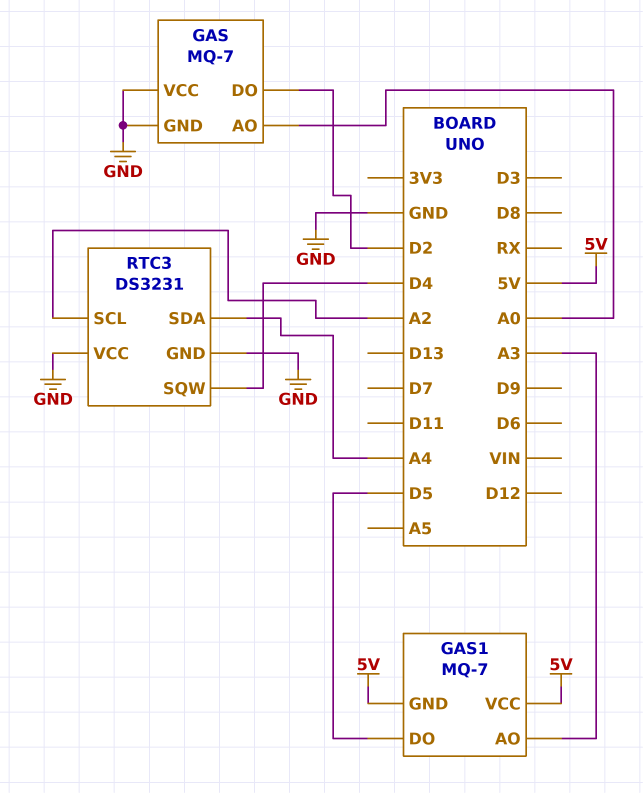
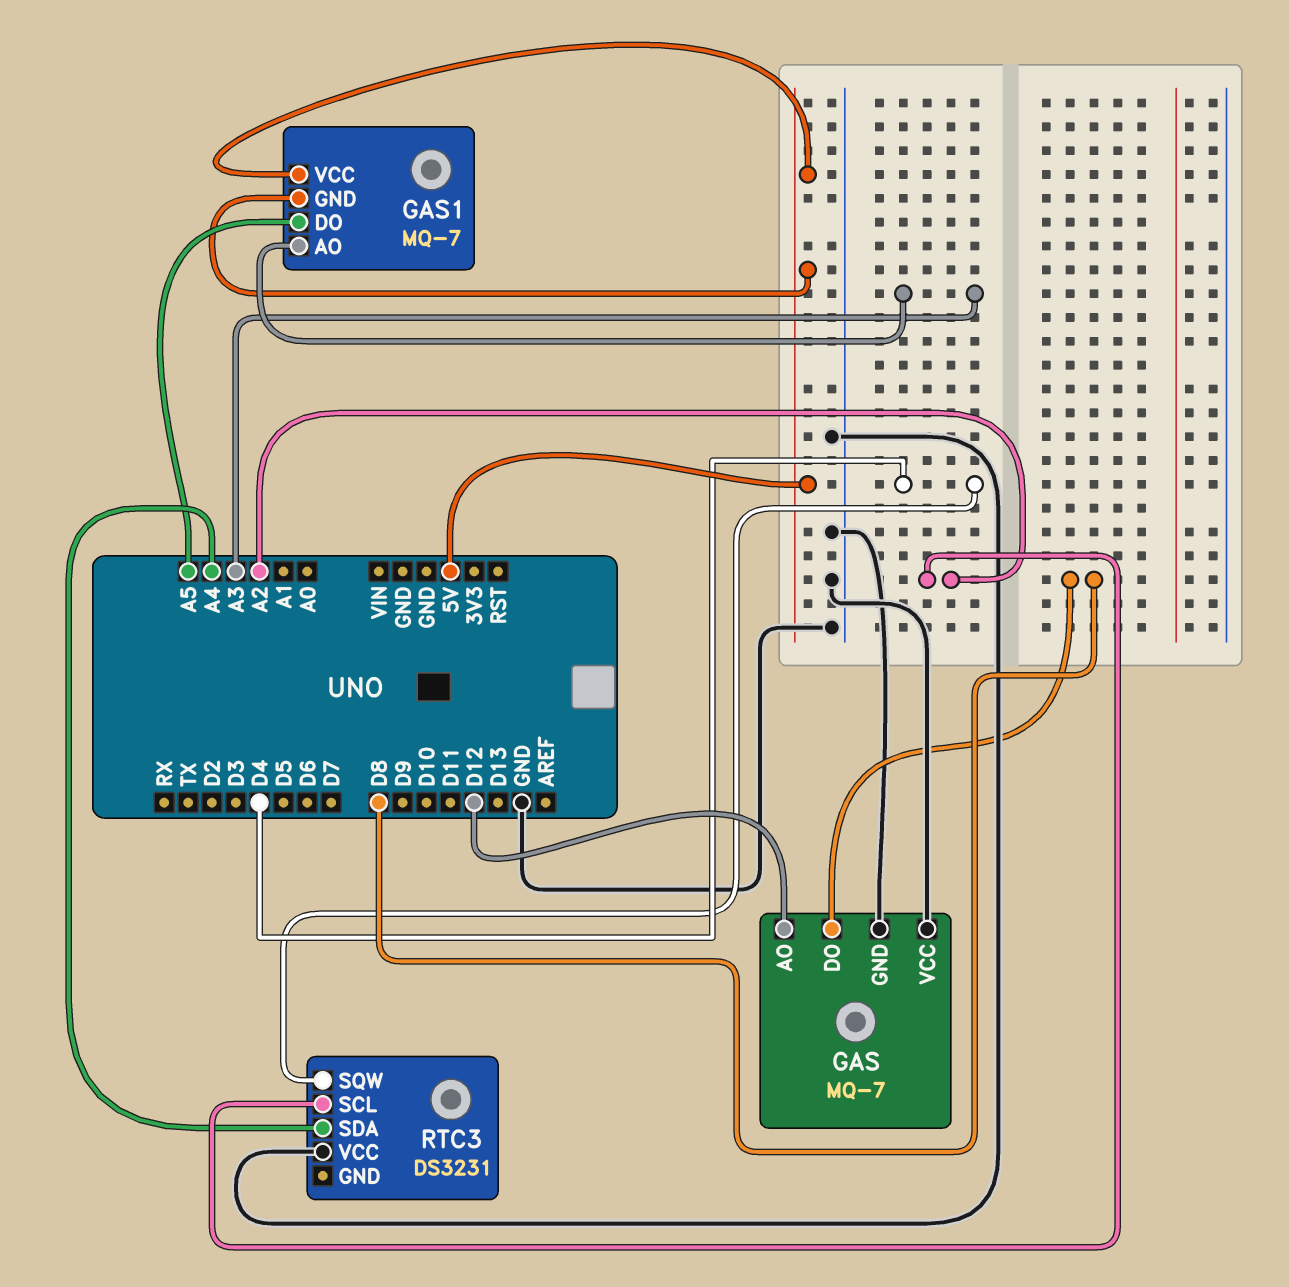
GAS pin AO: A0 -> D12
GAS pin DO: D2 -> D8
GAS1 pin DO: D5 -> A5
RTC3 pin GND: GND -> none

